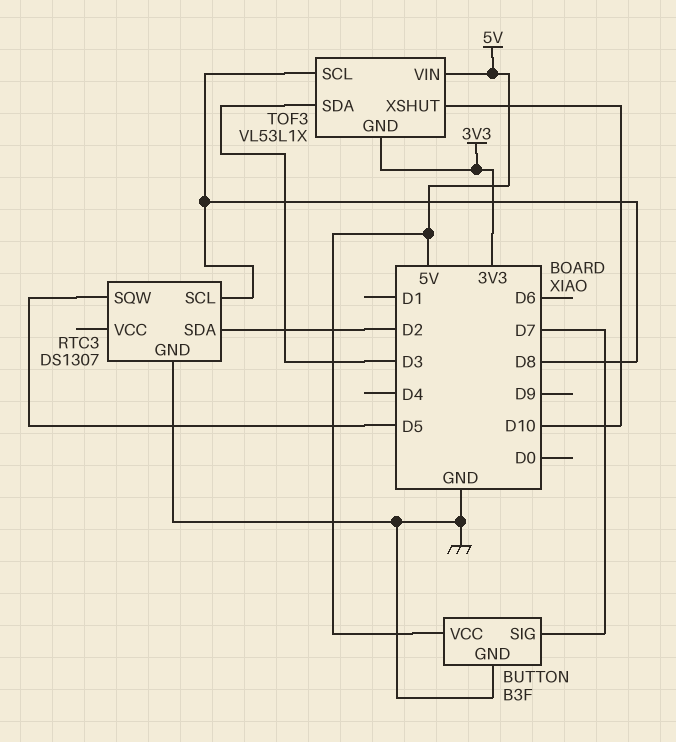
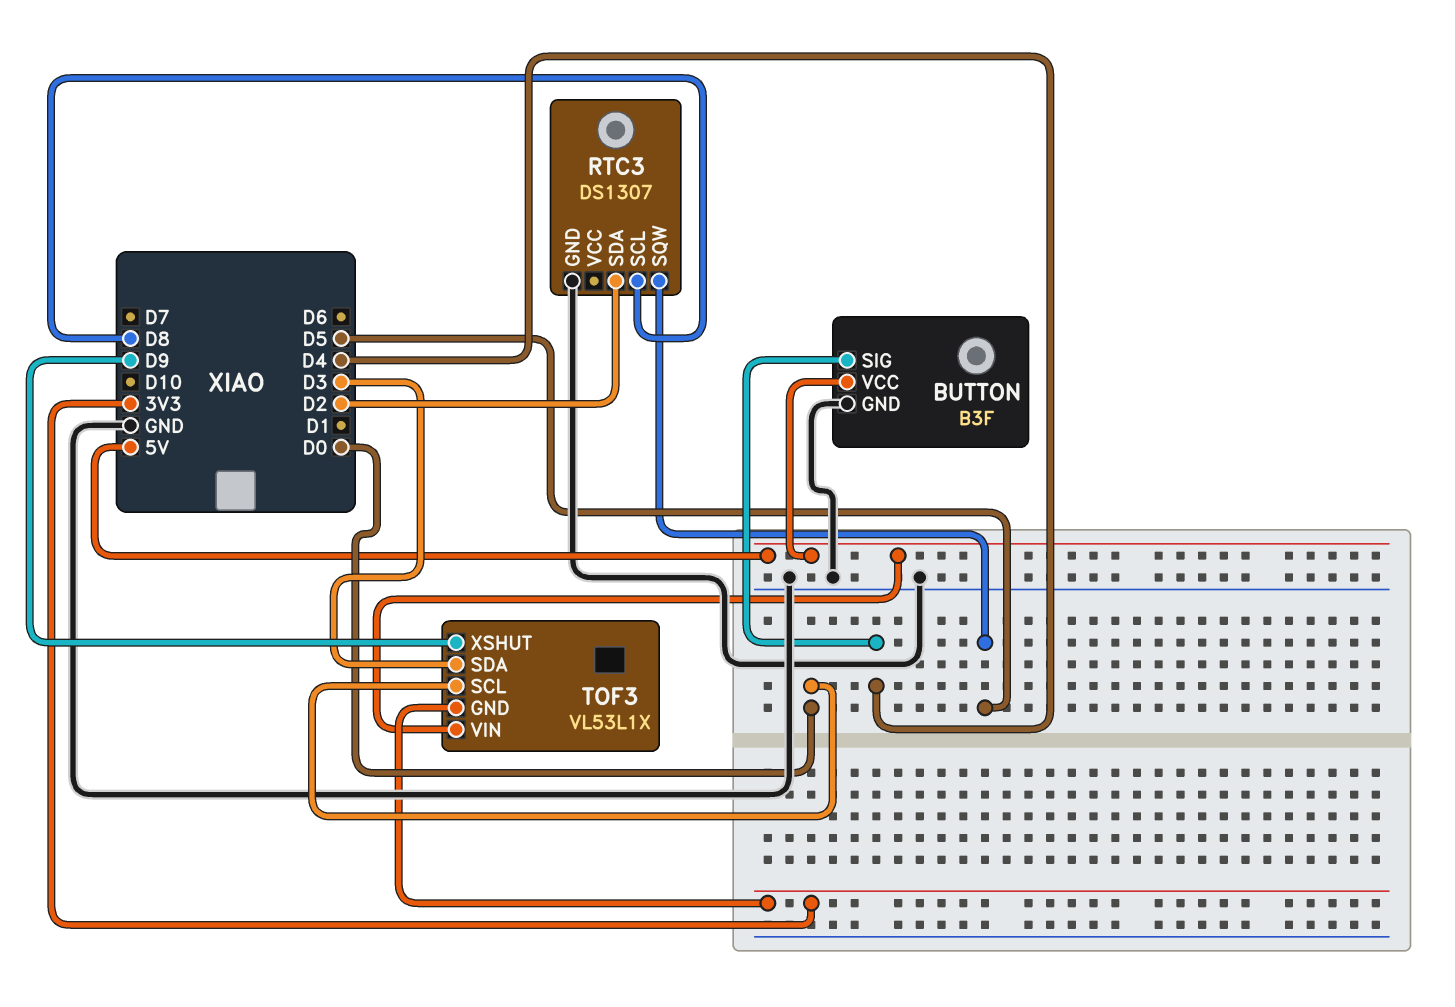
BUTTON pin SIG: D7 -> D4
TOF3 pin SCL: D8 -> D0
TOF3 pin XSHUT: D10 -> D9

